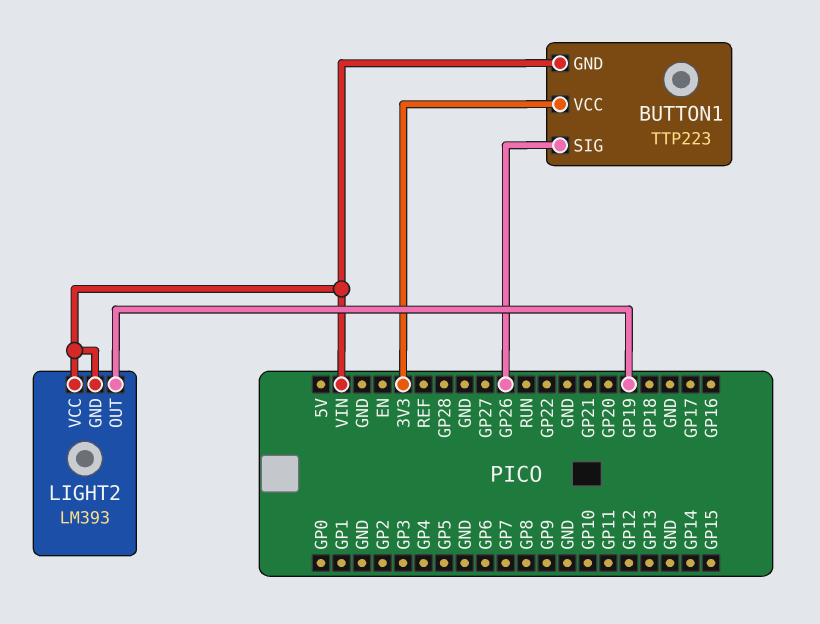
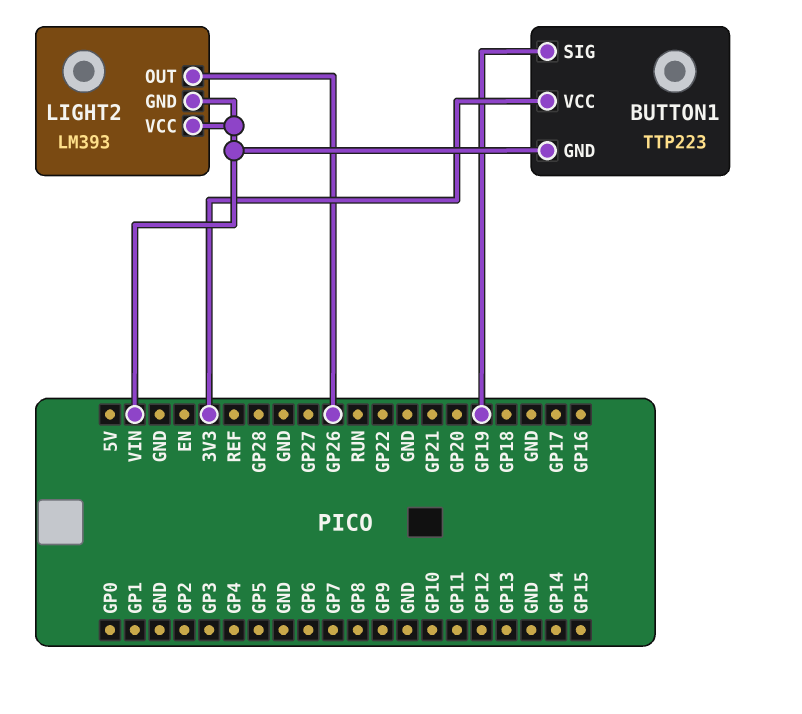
BUTTON1 pin SIG: GP26 -> GP19
LIGHT2 pin OUT: GP19 -> GP26

